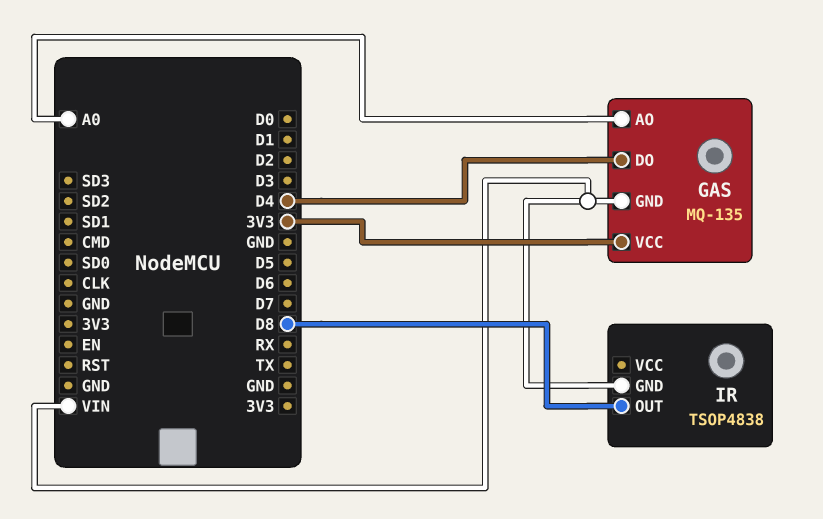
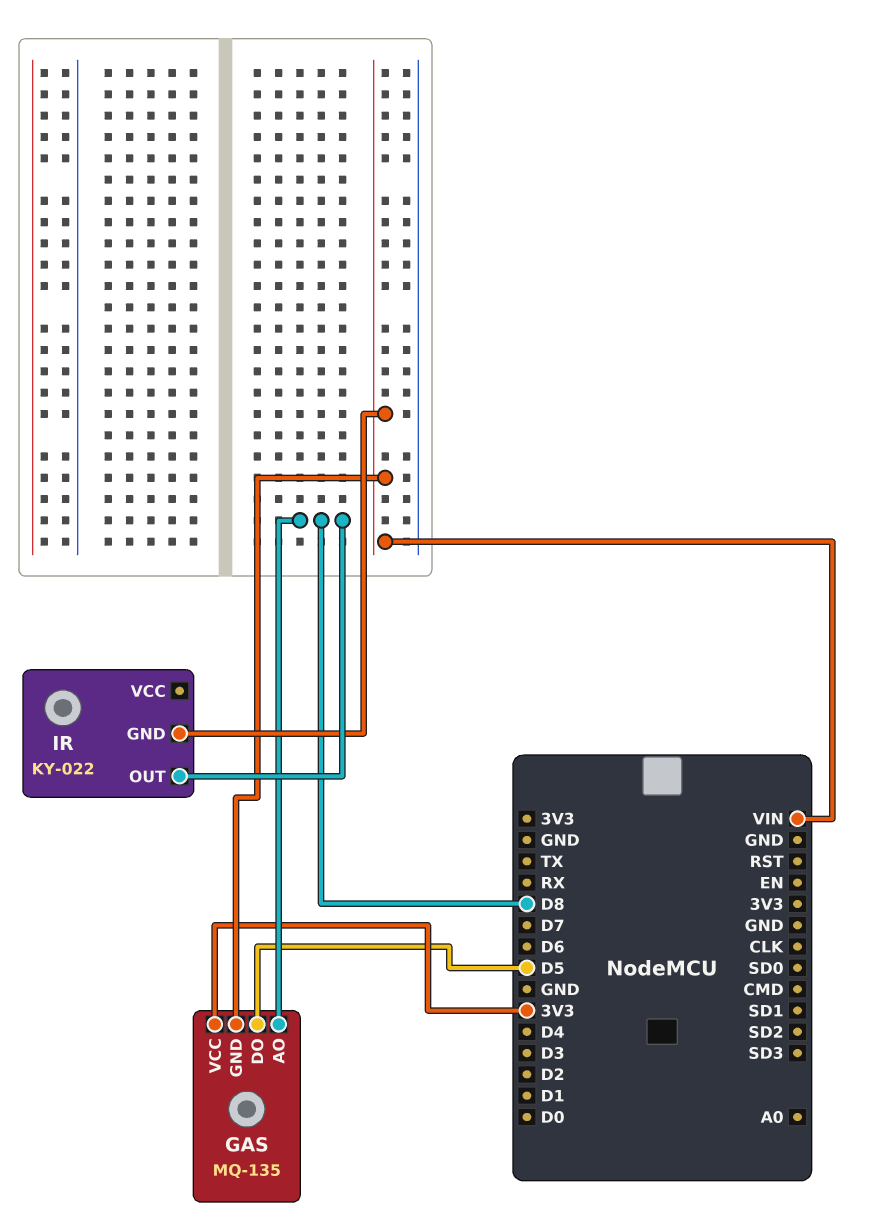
GAS pin AO: A0 -> D8
GAS pin DO: D4 -> D5
IR: TSOP4838 -> KY-022

